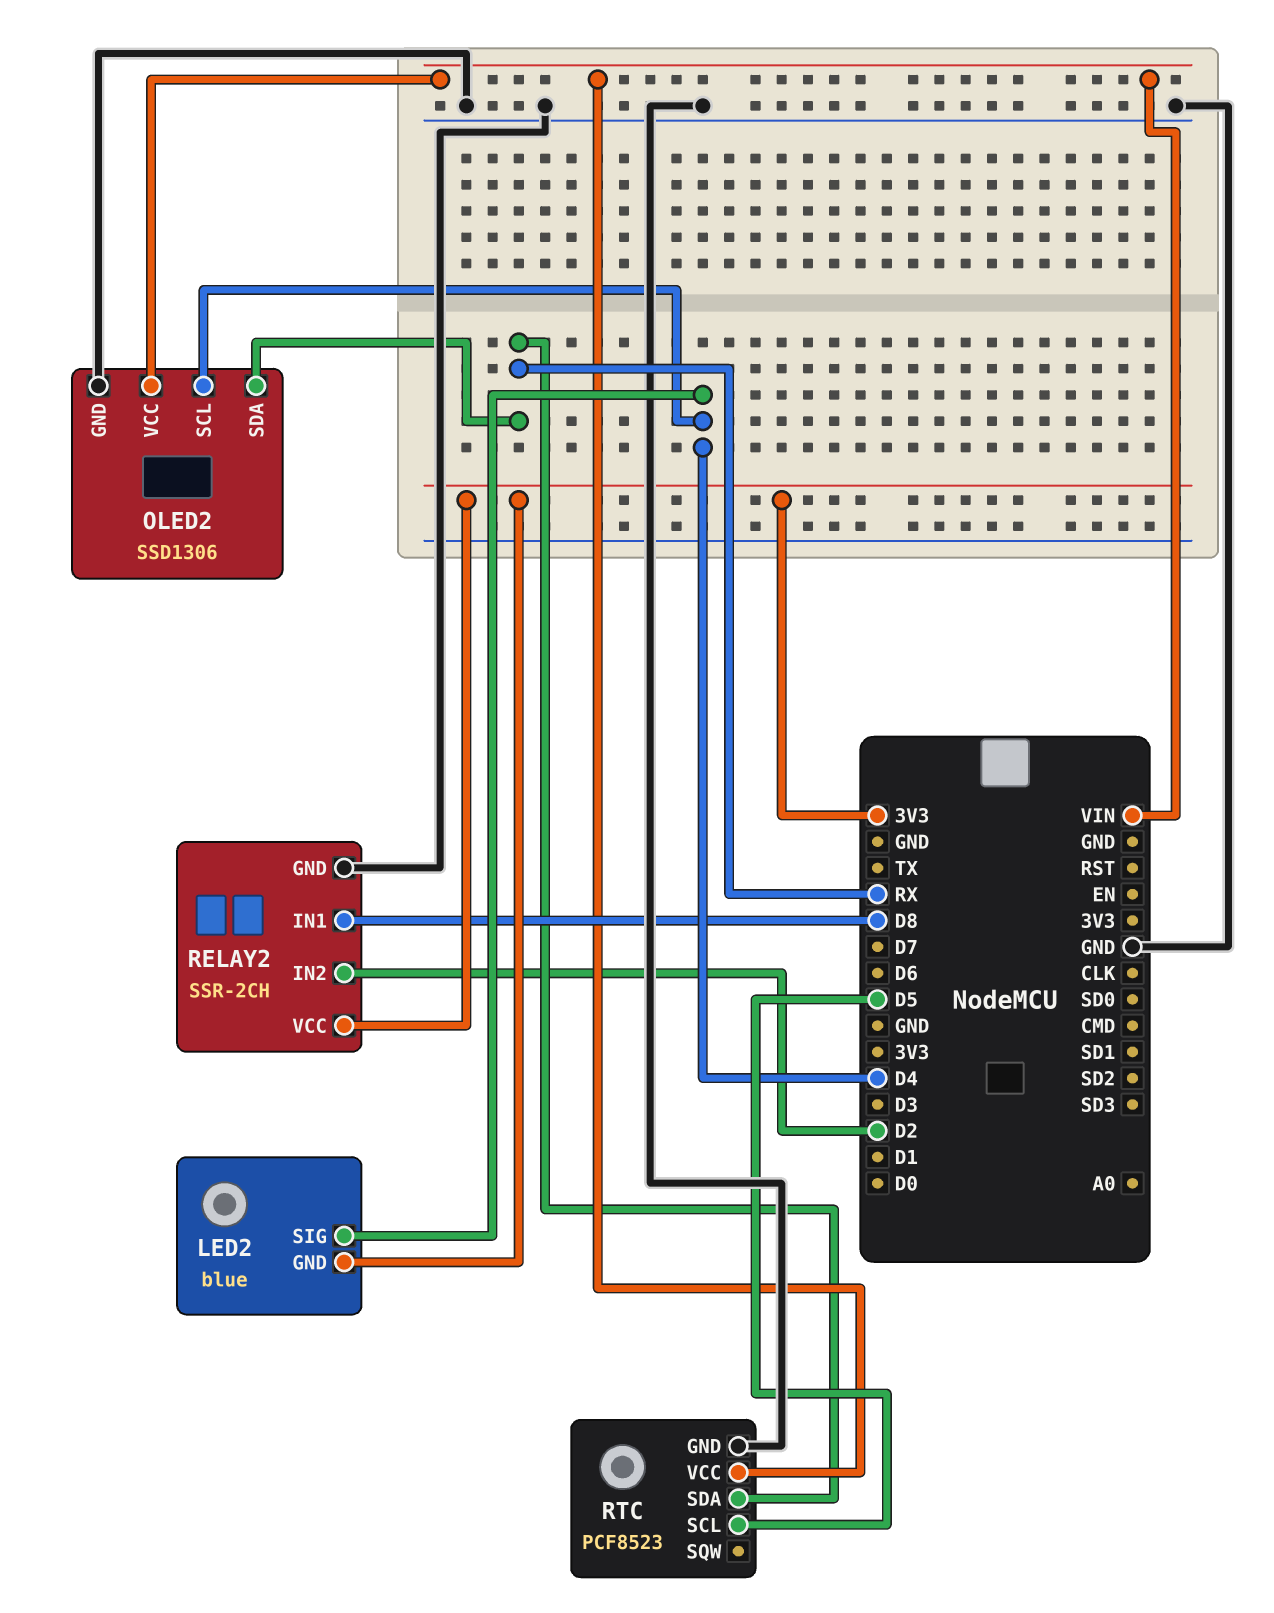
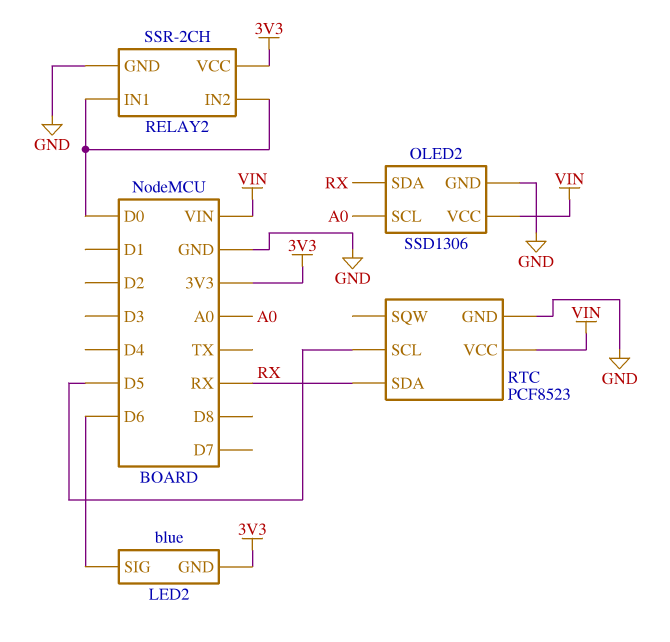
LED2 pin SIG: D4 -> D6
OLED2 pin SCL: D4 -> A0
RELAY2 pin IN1: D8 -> D0
RELAY2 pin IN2: D2 -> D0

